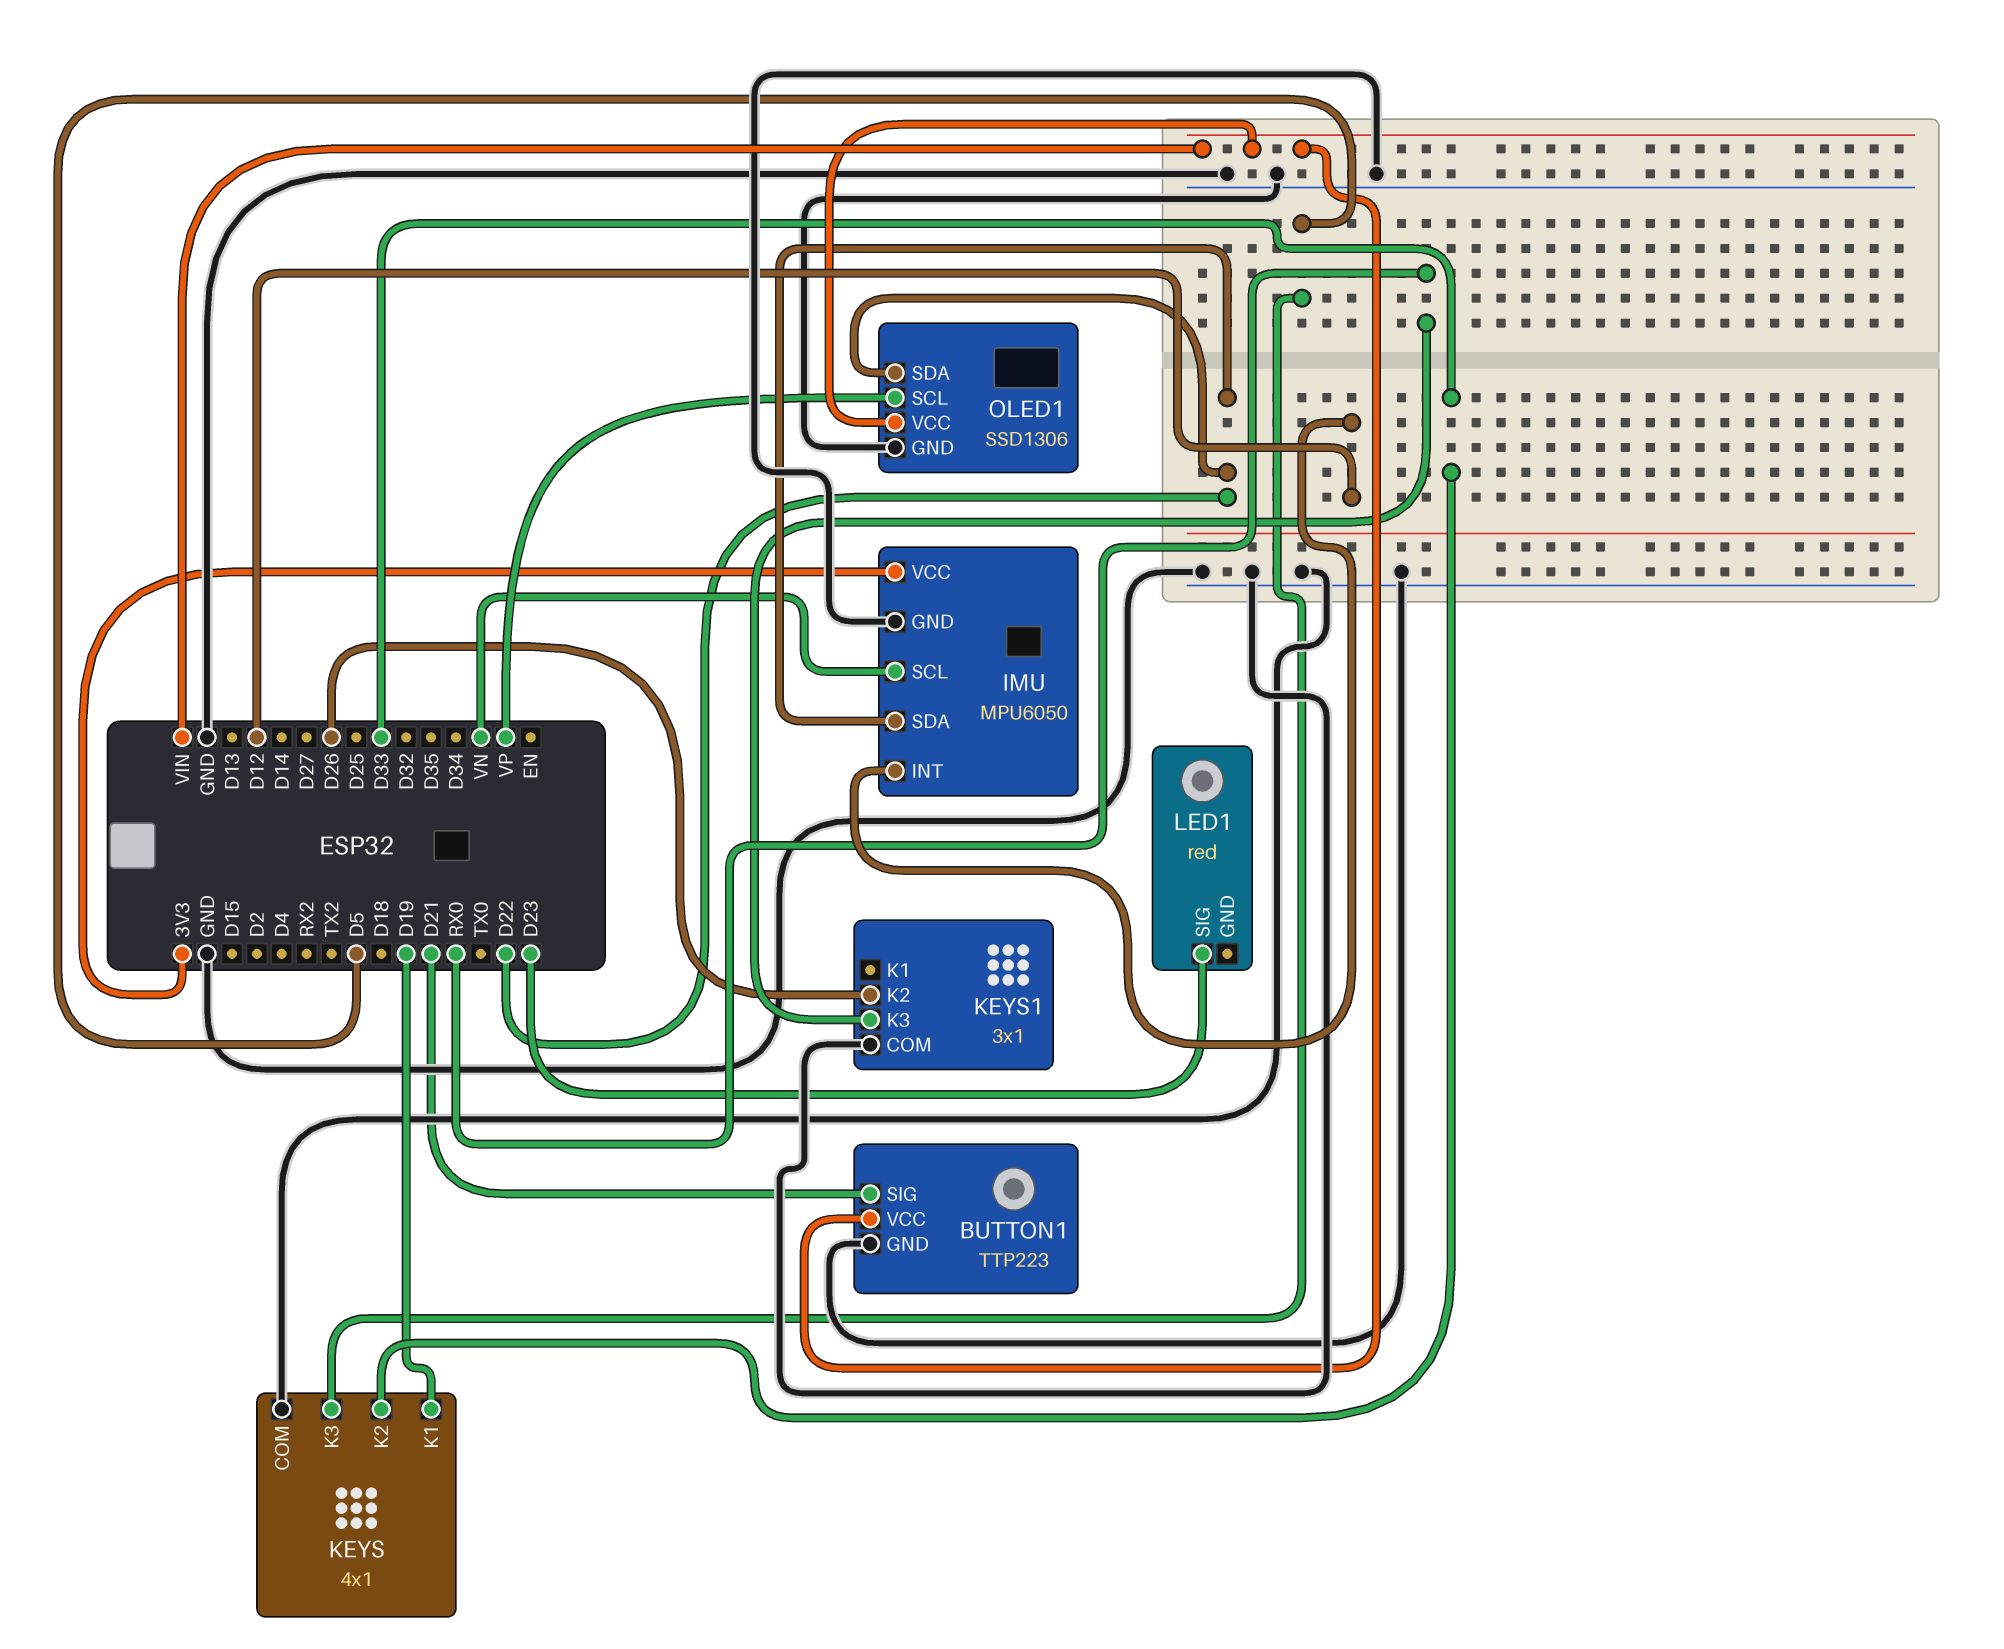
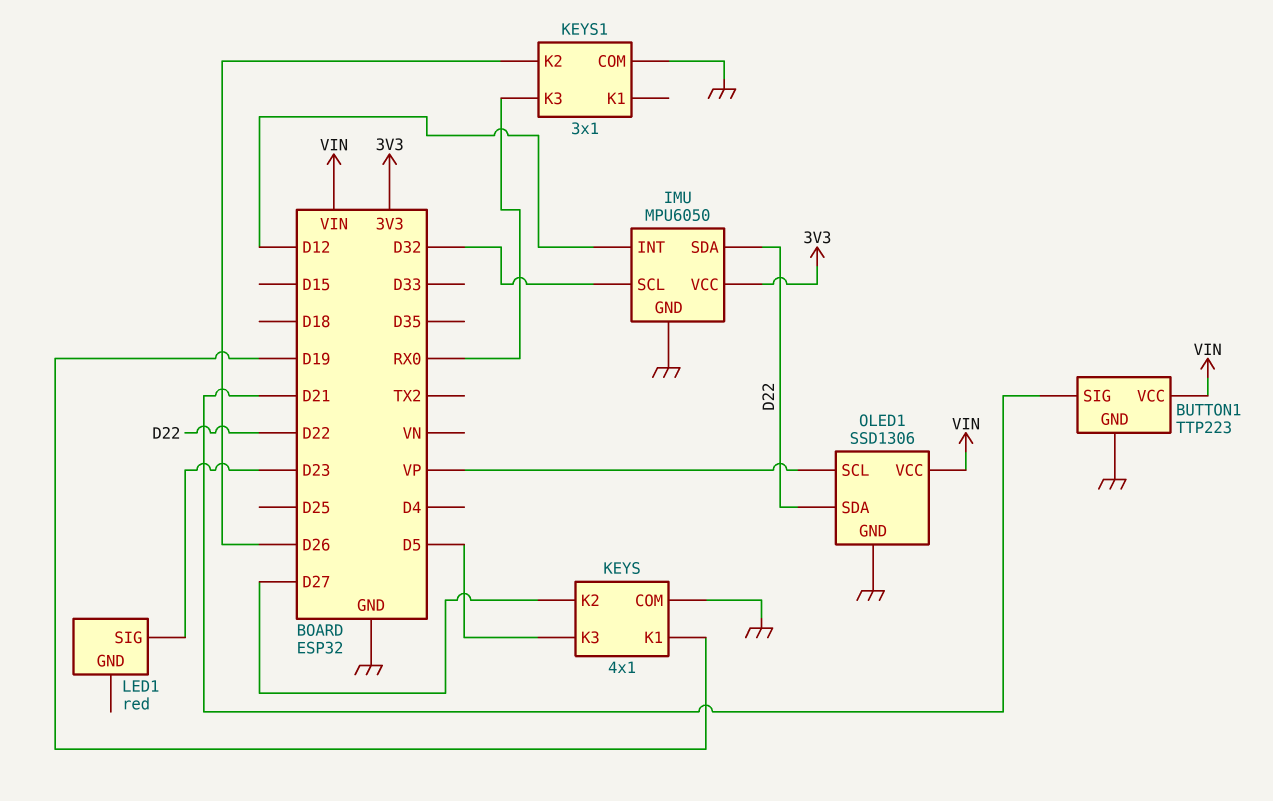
IMU pin SCL: VN -> D32
KEYS pin K2: D33 -> D27

